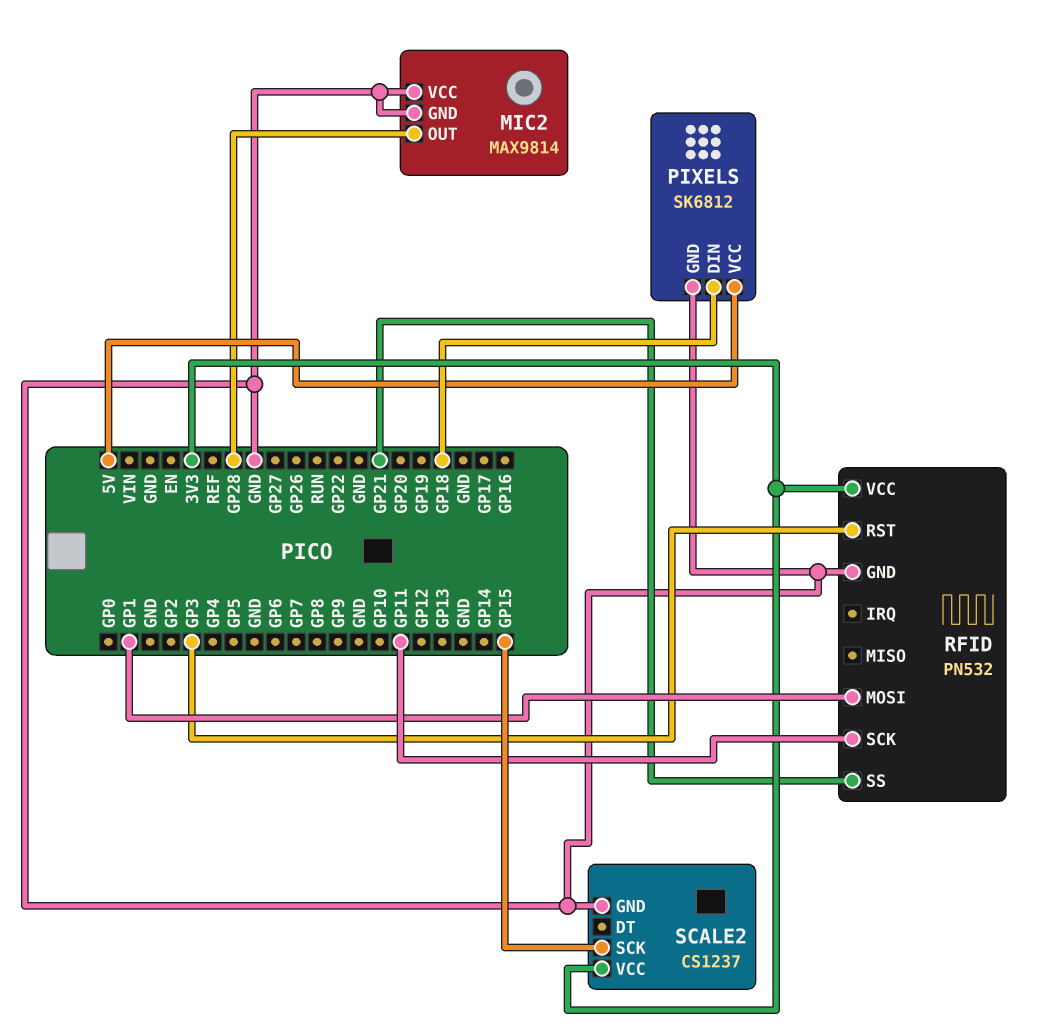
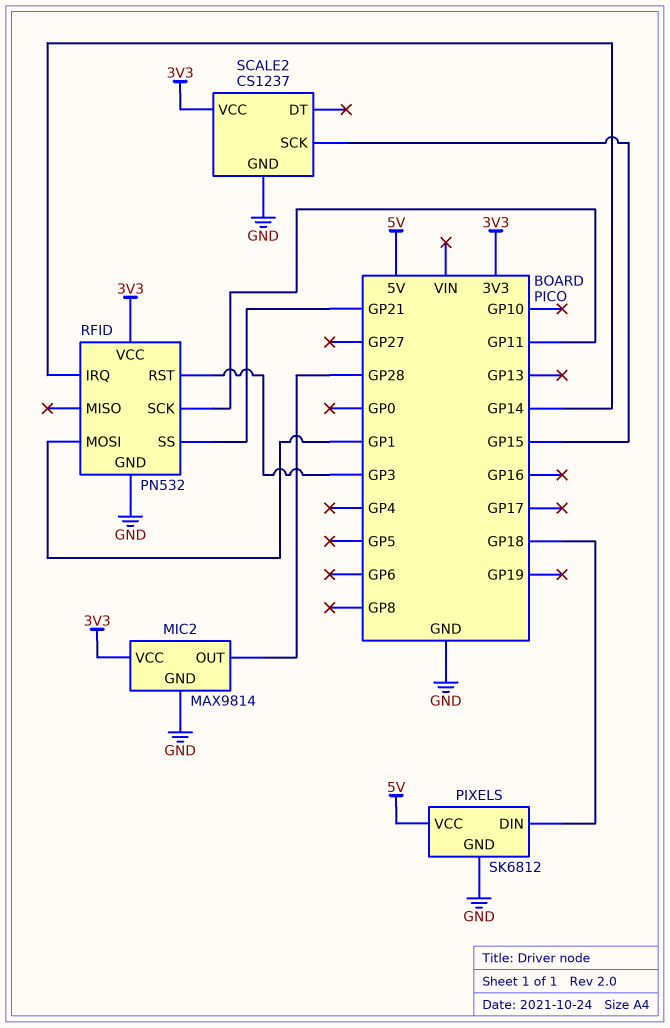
MIC2 pin VCC: GND -> 3V3
RFID pin IRQ: none -> GP14

